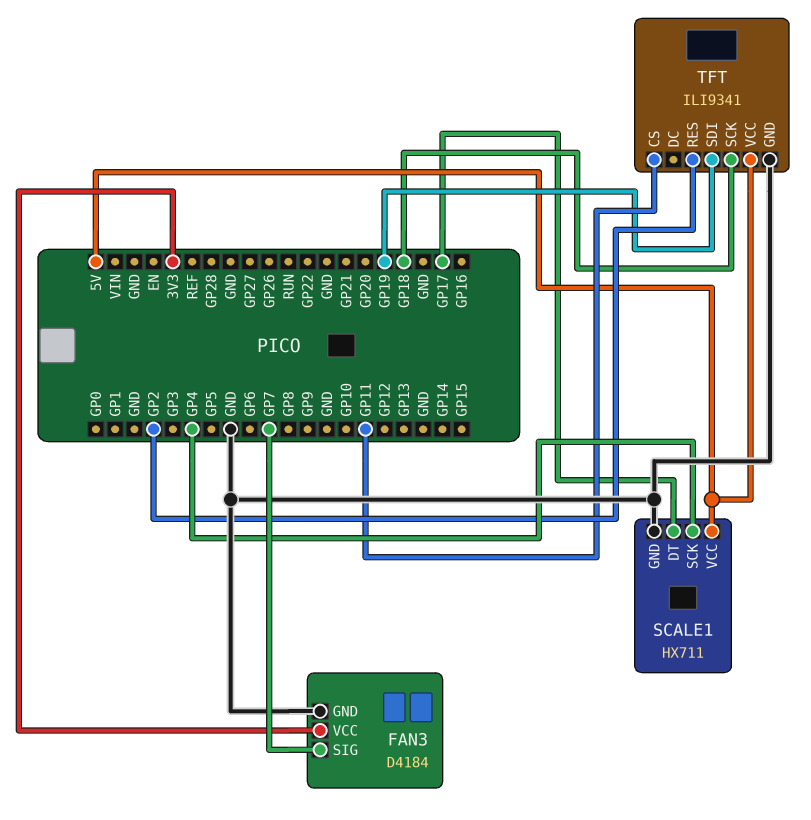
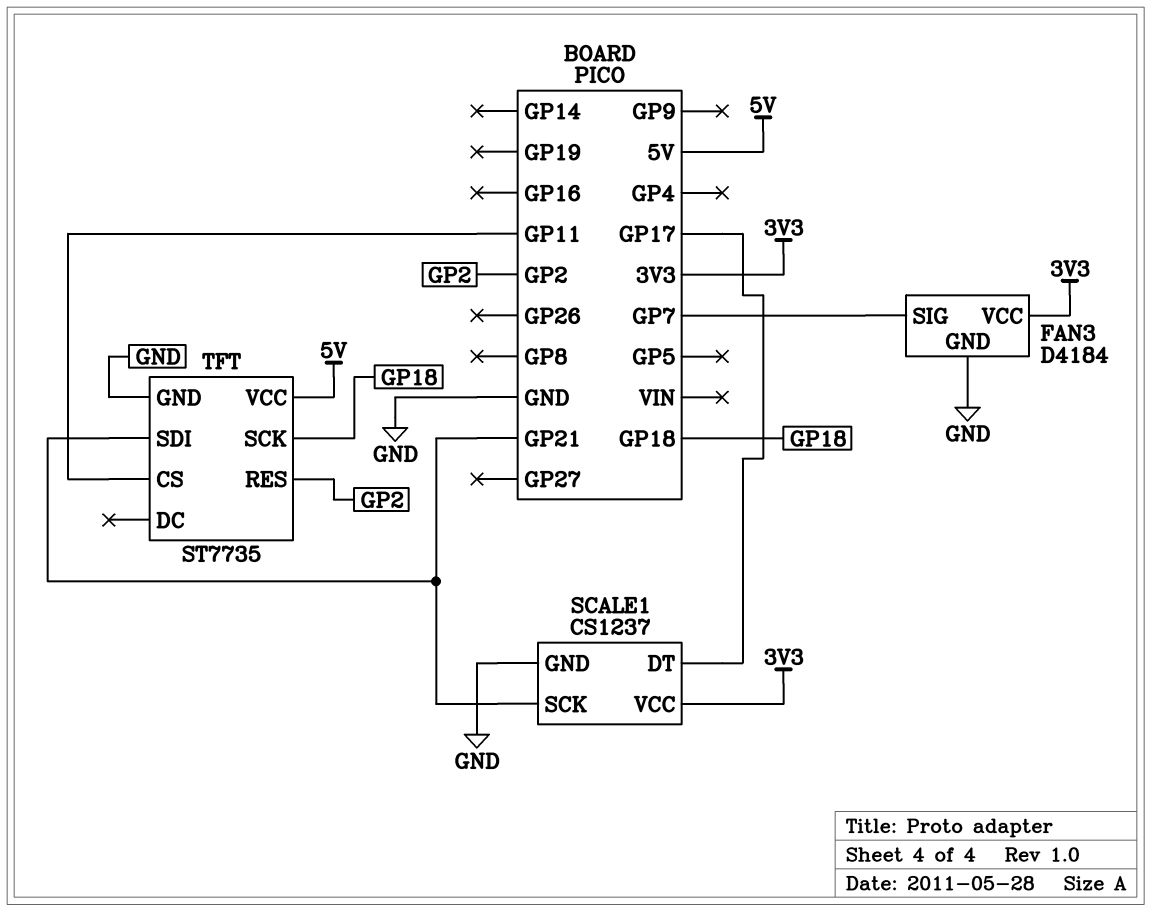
SCALE1: HX711 -> CS1237
SCALE1 pin SCK: GP4 -> GP21
SCALE1 pin VCC: 5V -> 3V3
TFT: ILI9341 -> ST7735
TFT pin SDI: GP19 -> GP21

